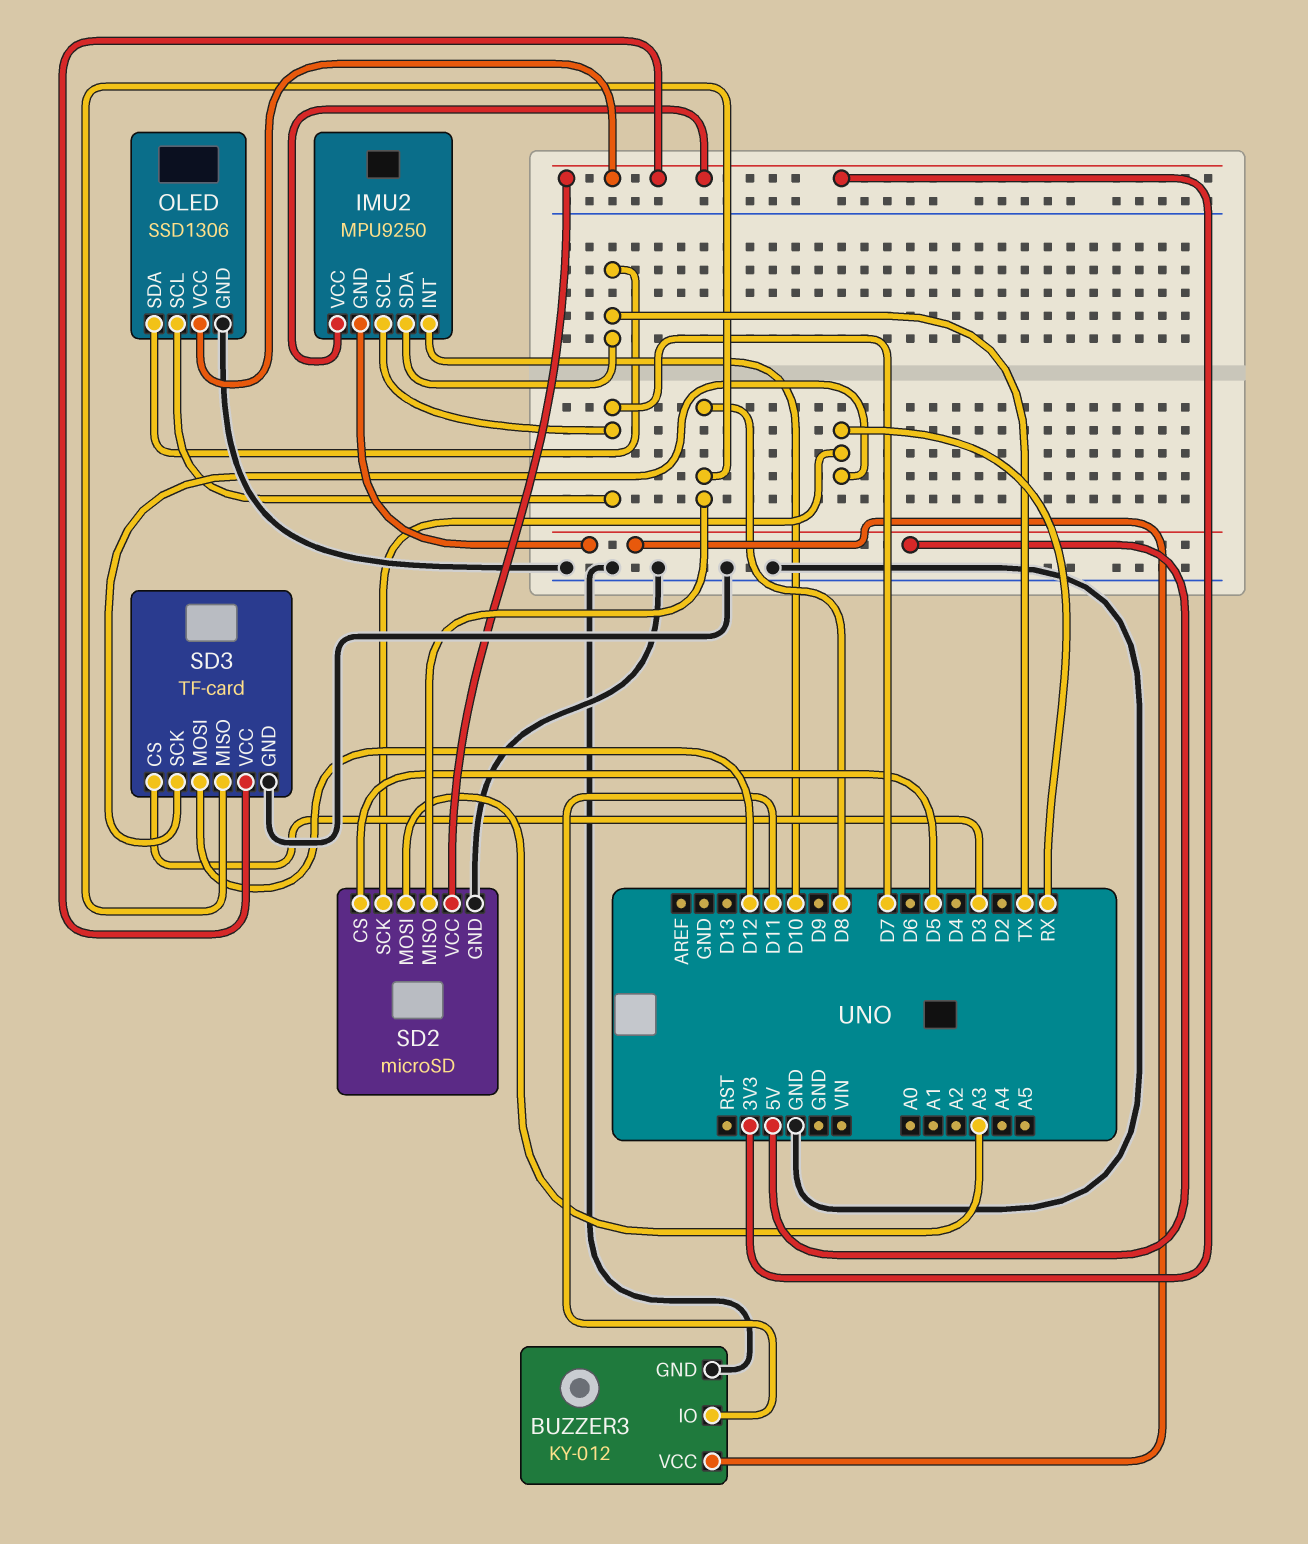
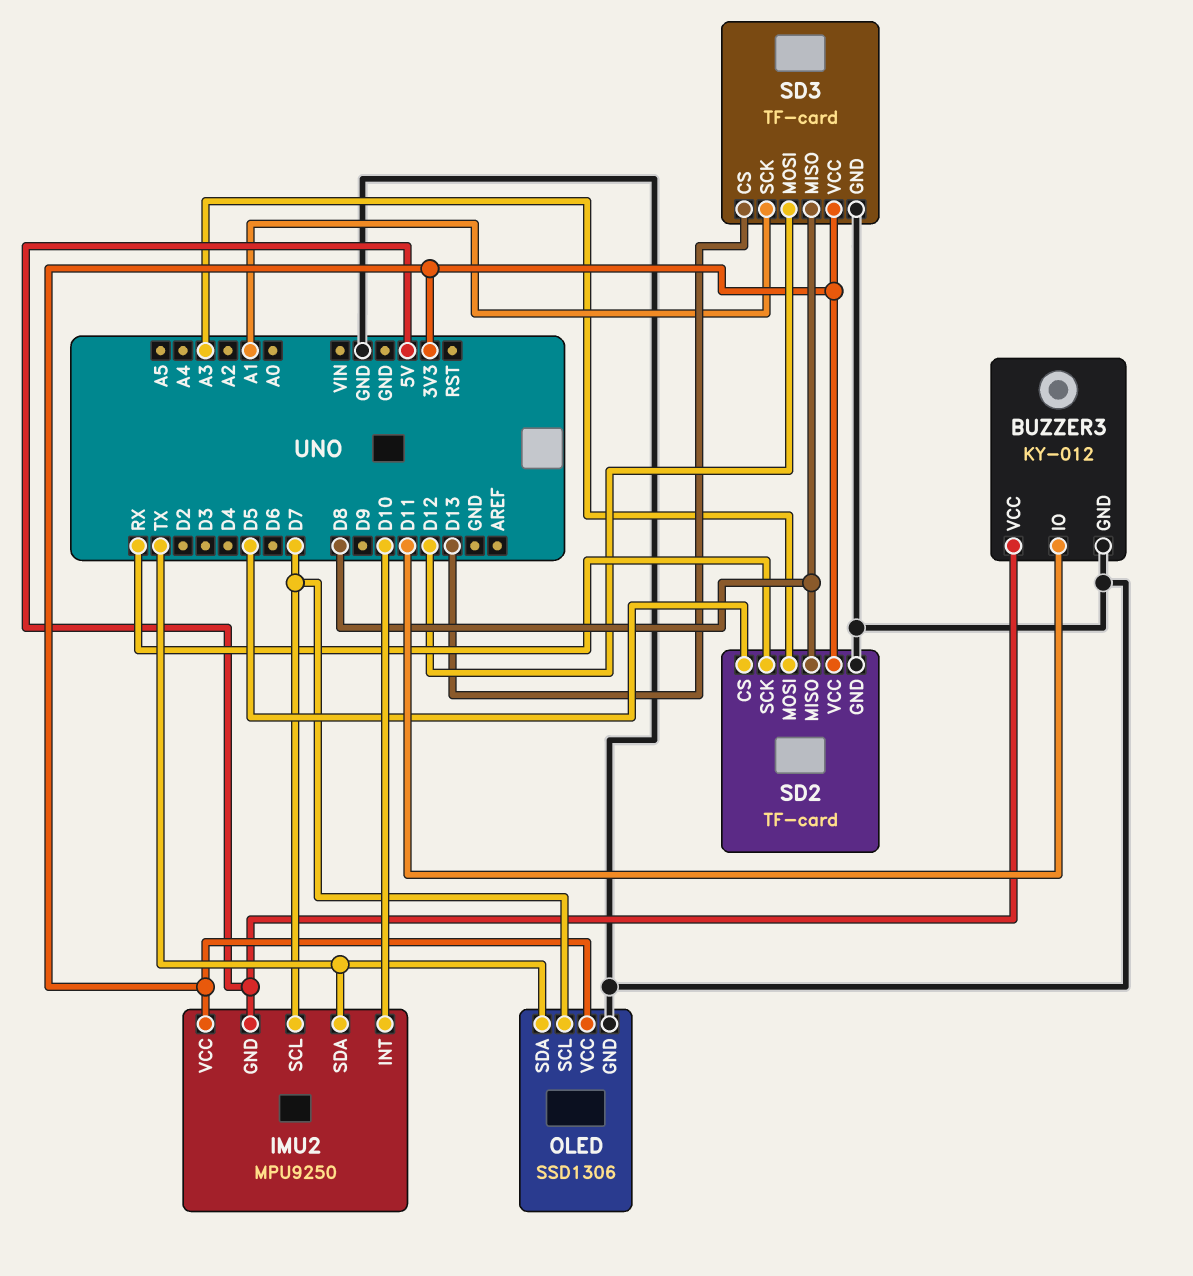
SD2: microSD -> TF-card
SD3 pin CS: D3 -> D13
SD3 pin SCK: RX -> A1

